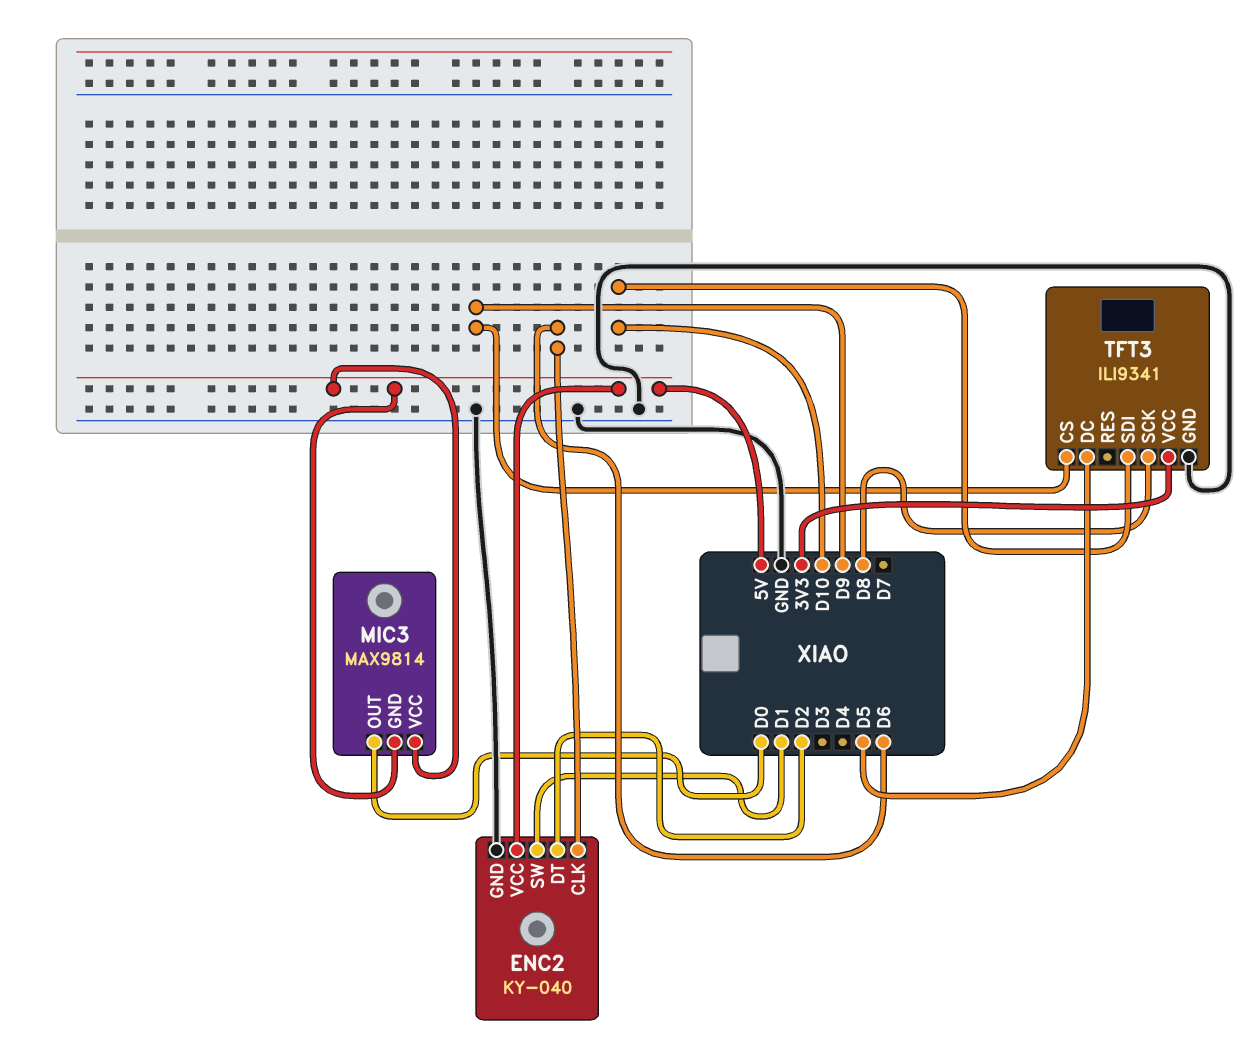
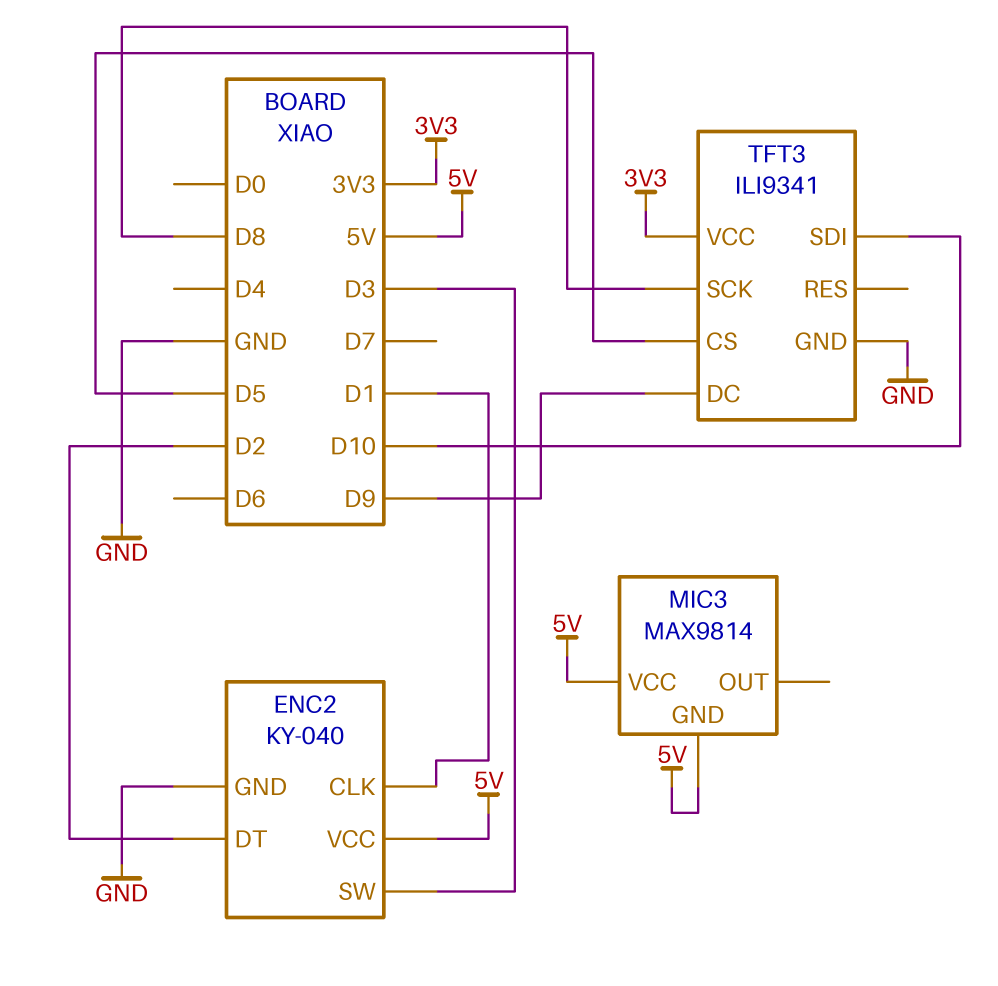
ENC2 pin CLK: D6 -> D1
ENC2 pin SW: D1 -> D3
MIC3 pin OUT: D0 -> none
TFT3 pin CS: D9 -> D5
TFT3 pin DC: D5 -> D9

